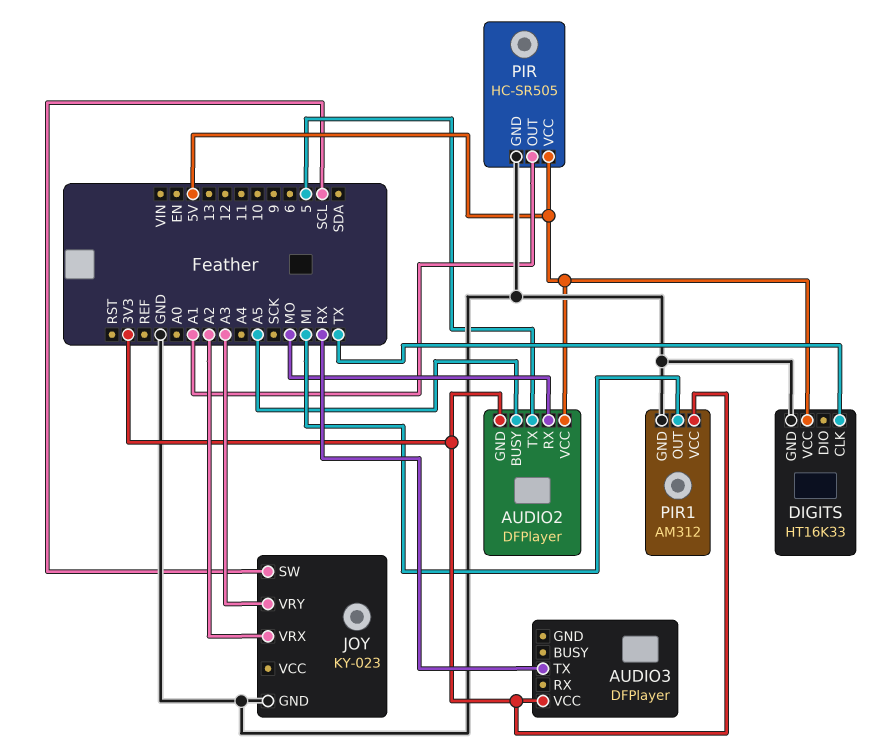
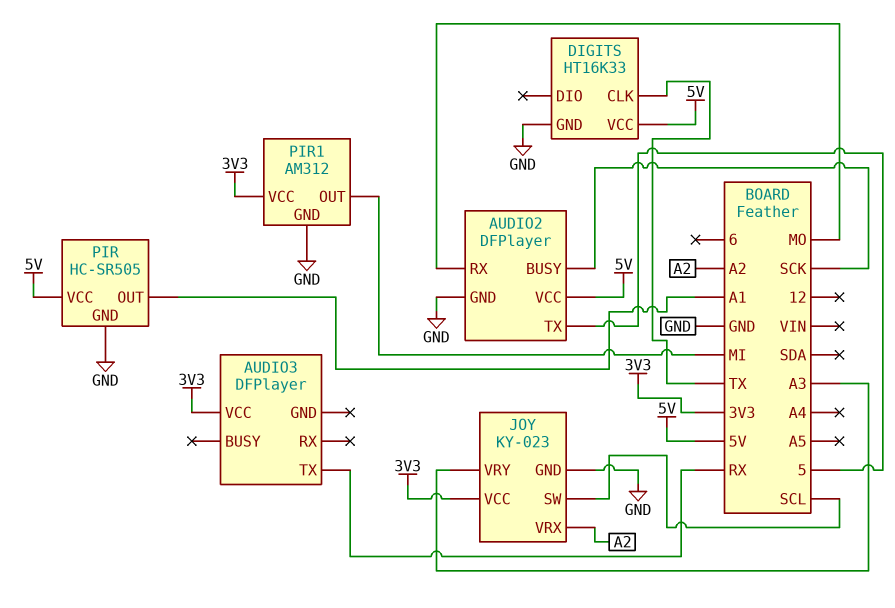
AUDIO2 pin BUSY: A5 -> SCK
AUDIO2 pin GND: 3V3 -> GND
JOY pin VCC: none -> 3V3

